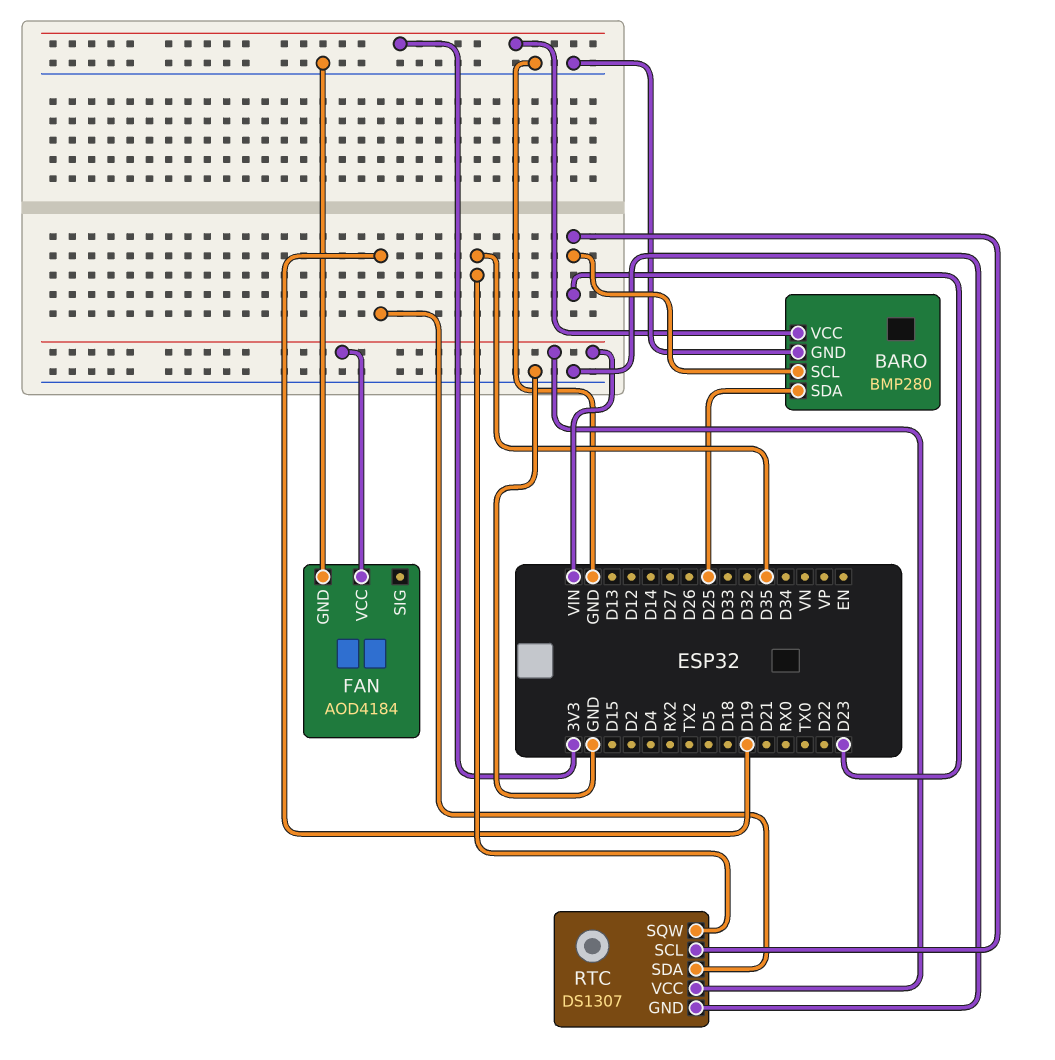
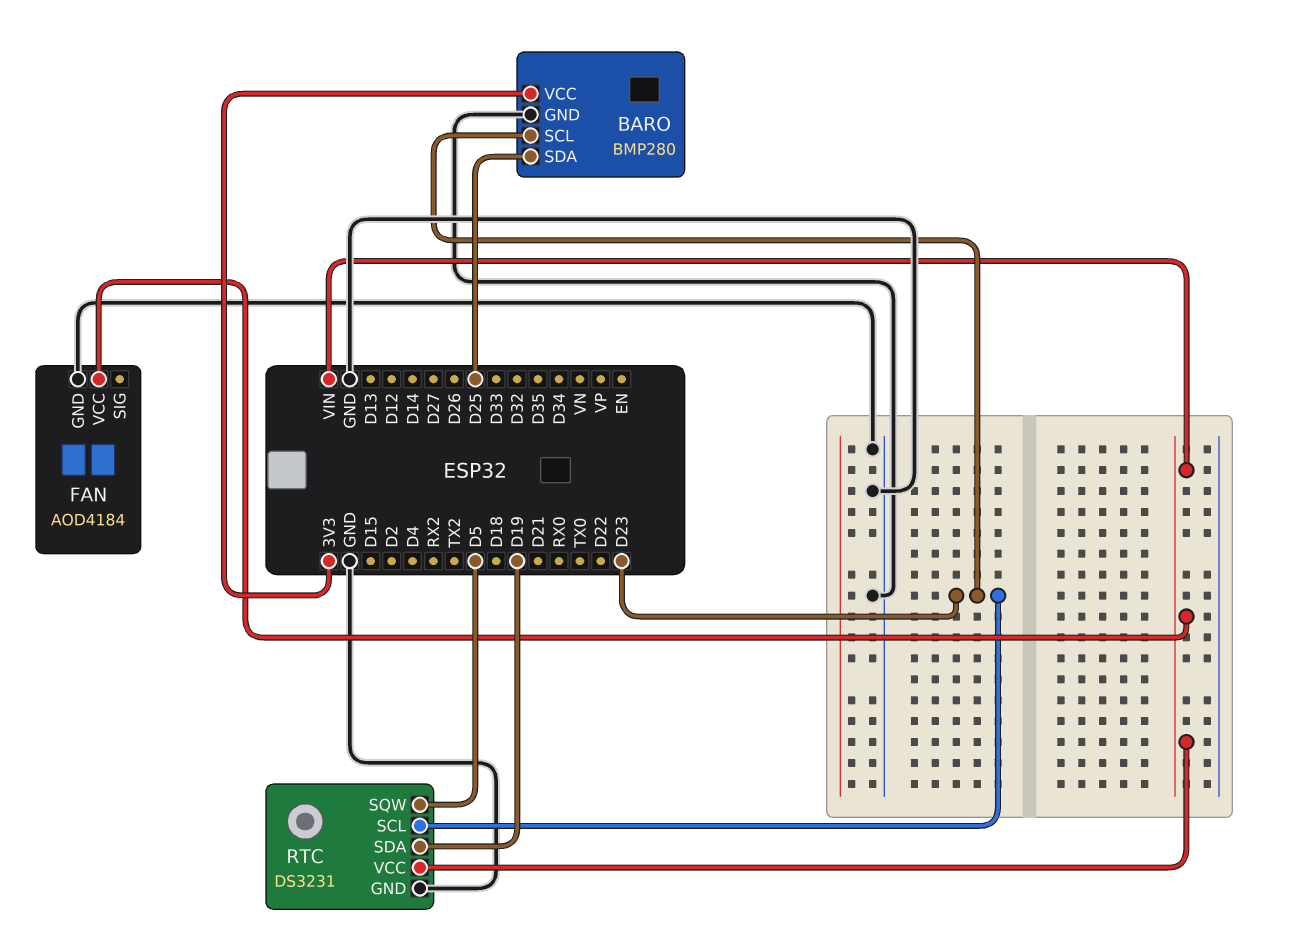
RTC: DS1307 -> DS3231
RTC pin SQW: D35 -> D5

